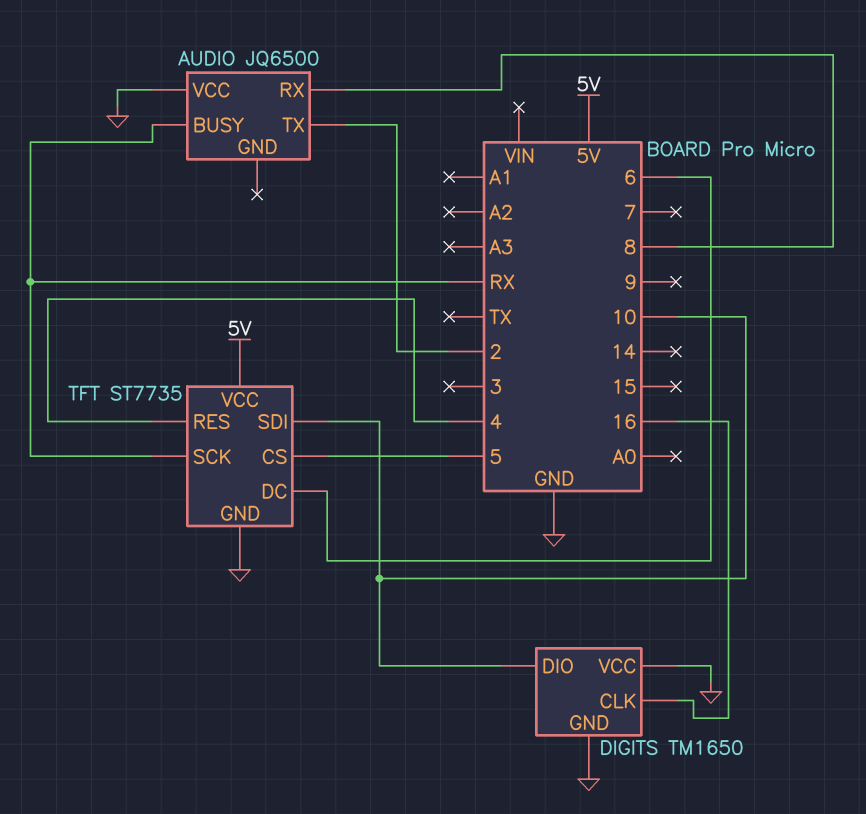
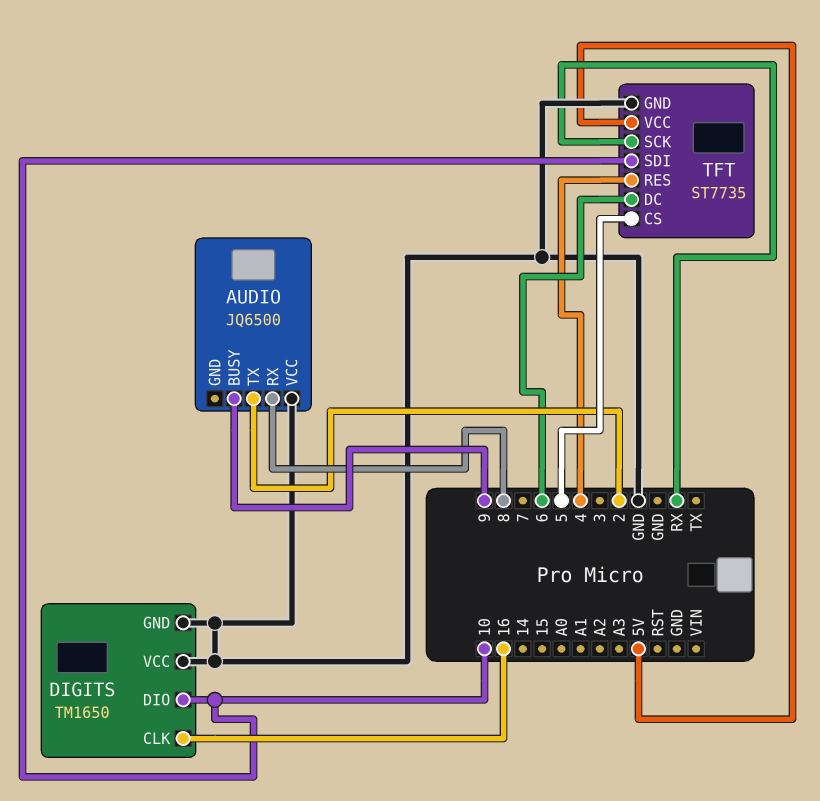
AUDIO pin BUSY: RX -> 9

